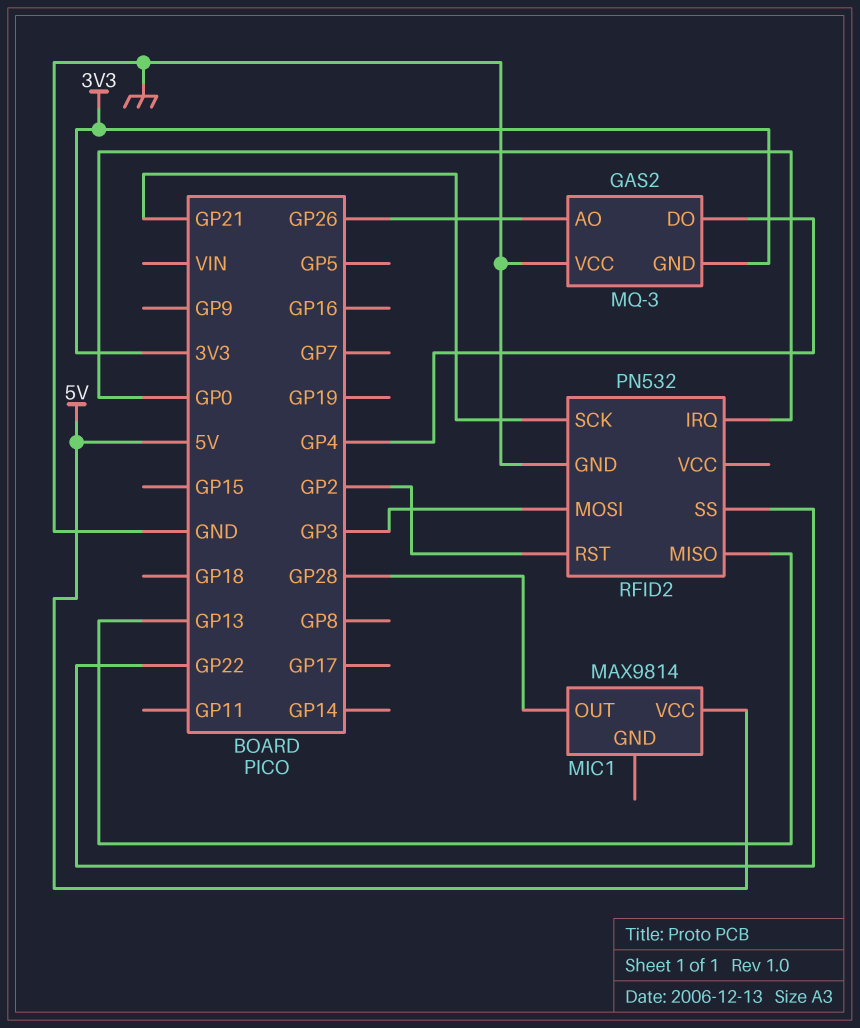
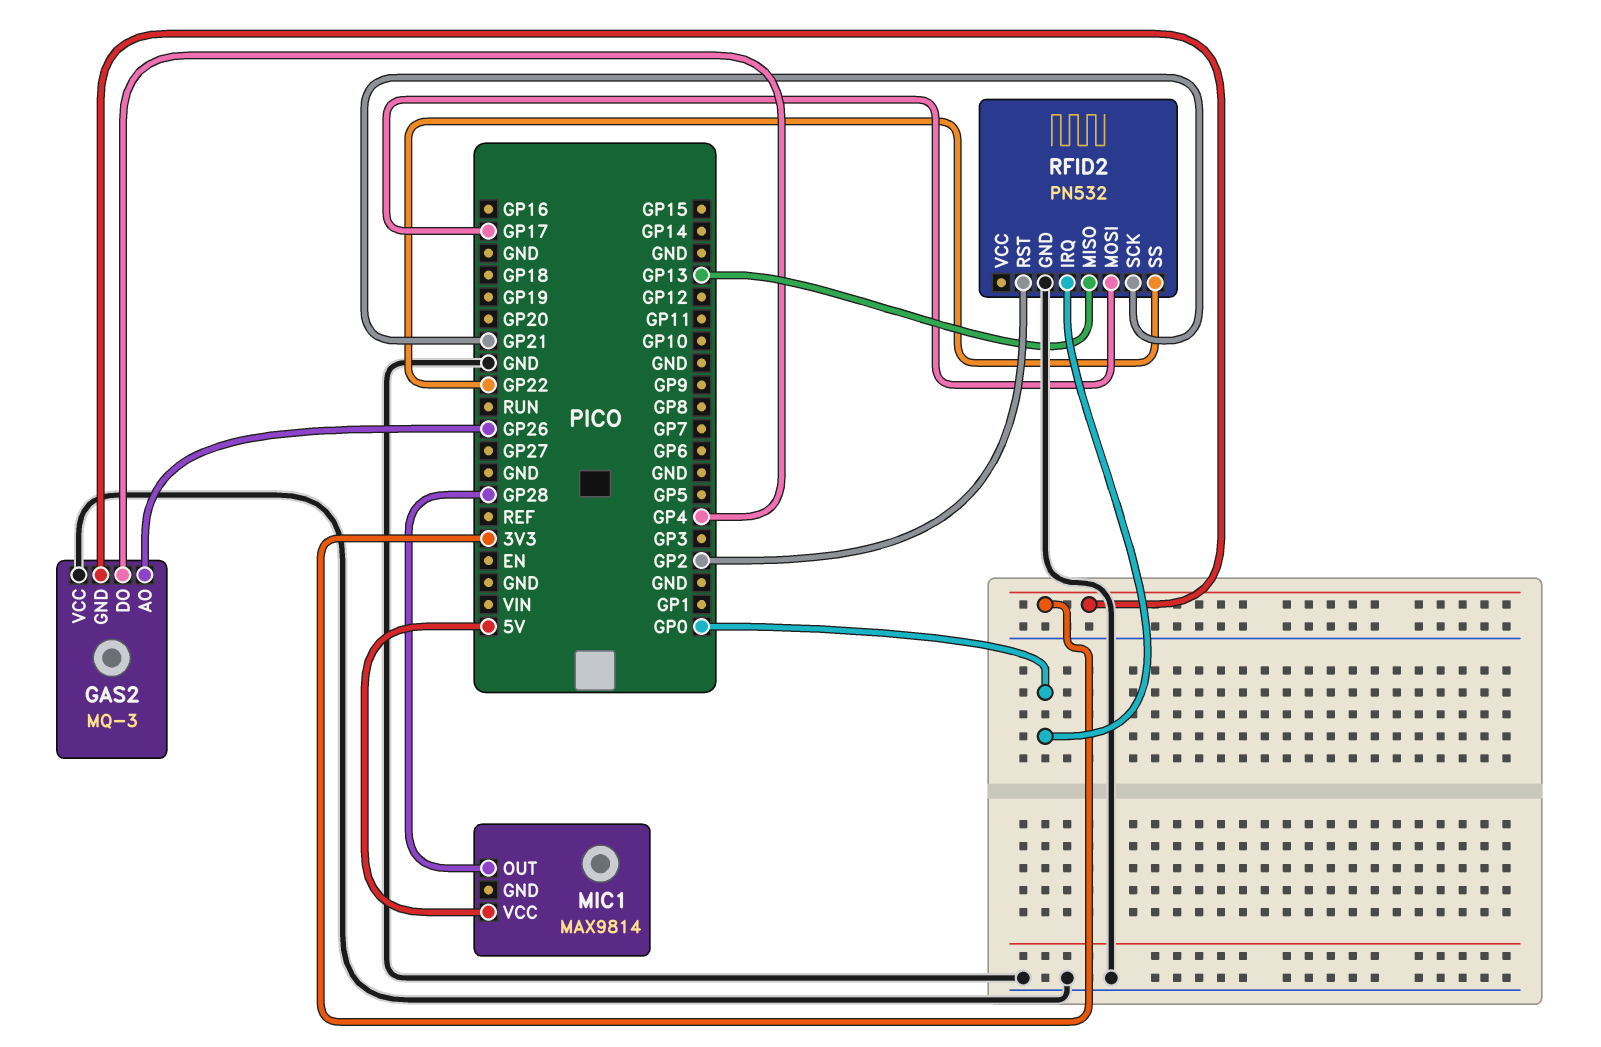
RFID2 pin MOSI: GP3 -> GP17

